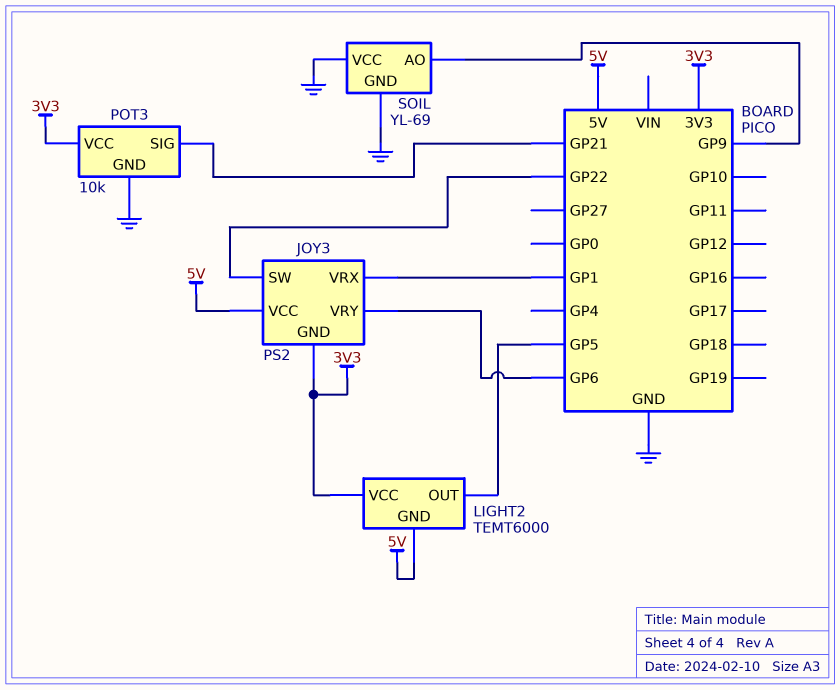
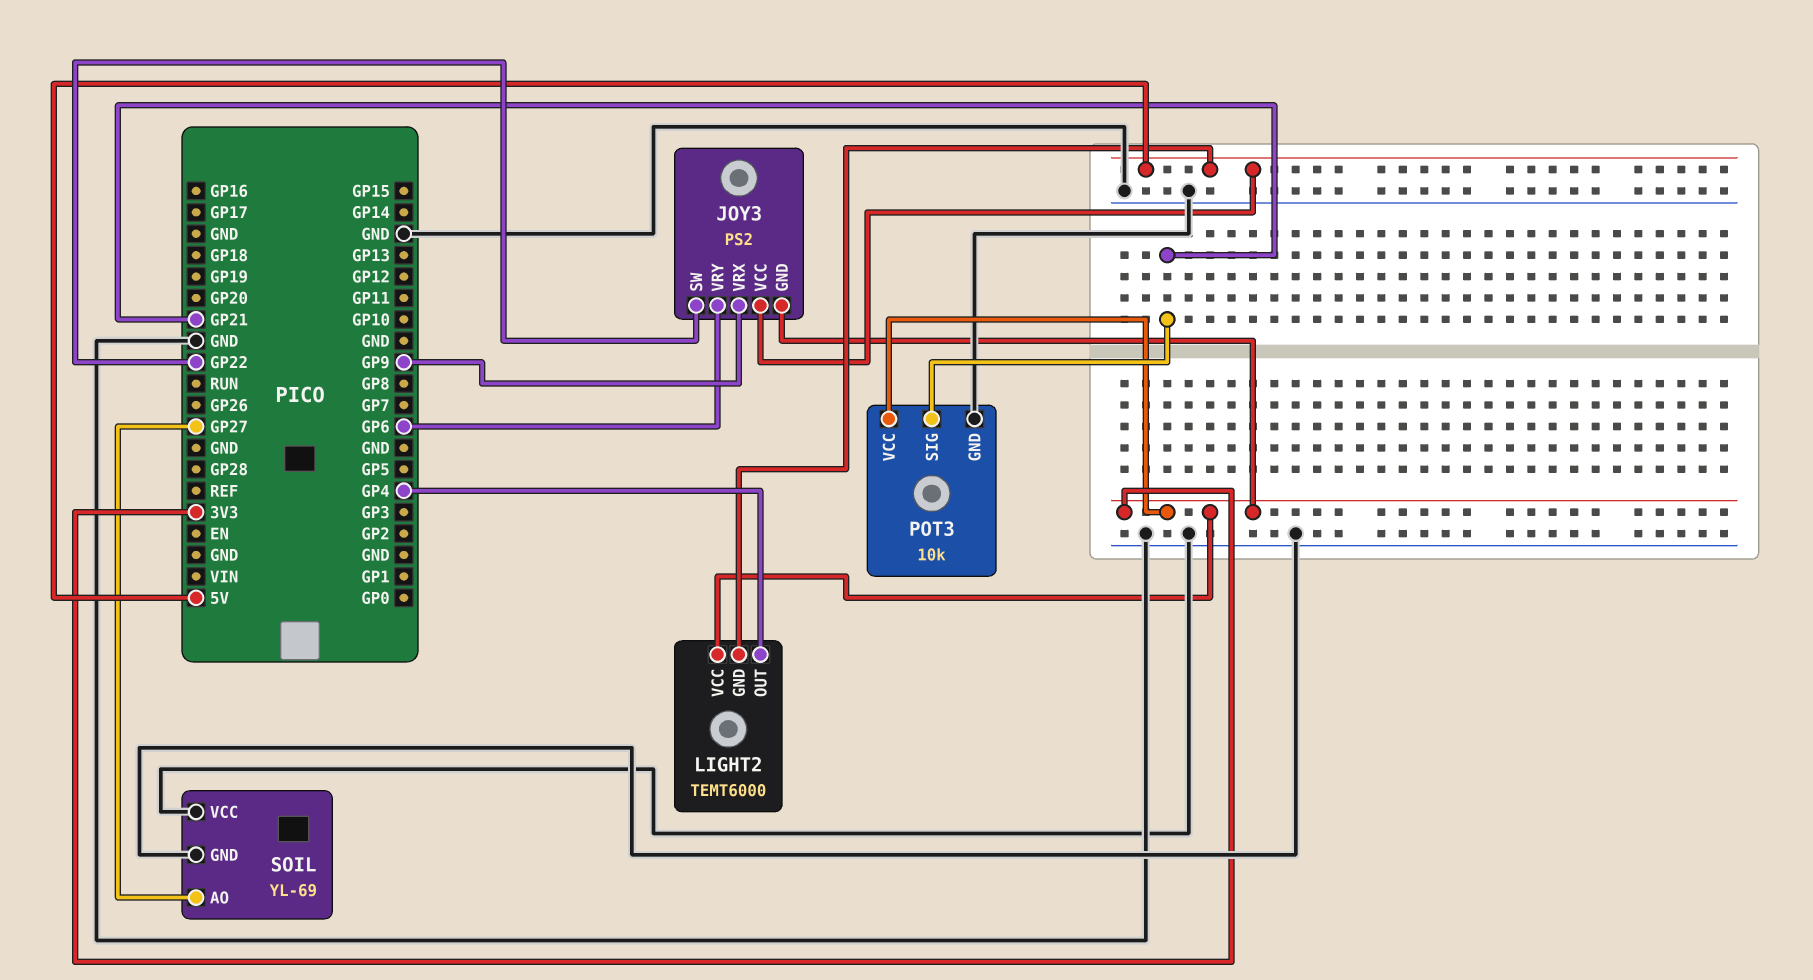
JOY3 pin VRX: GP1 -> GP9
LIGHT2 pin OUT: GP5 -> GP4
SOIL pin AO: GP9 -> GP27

